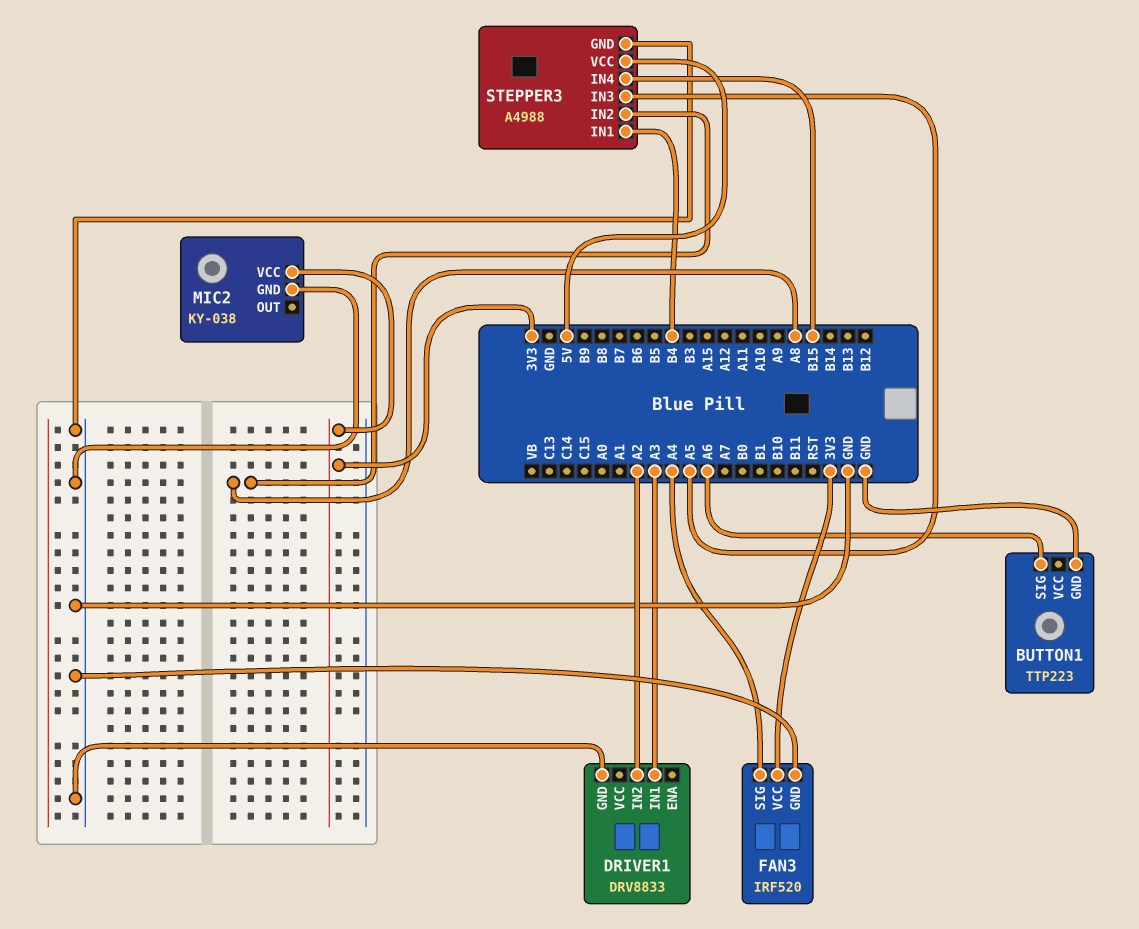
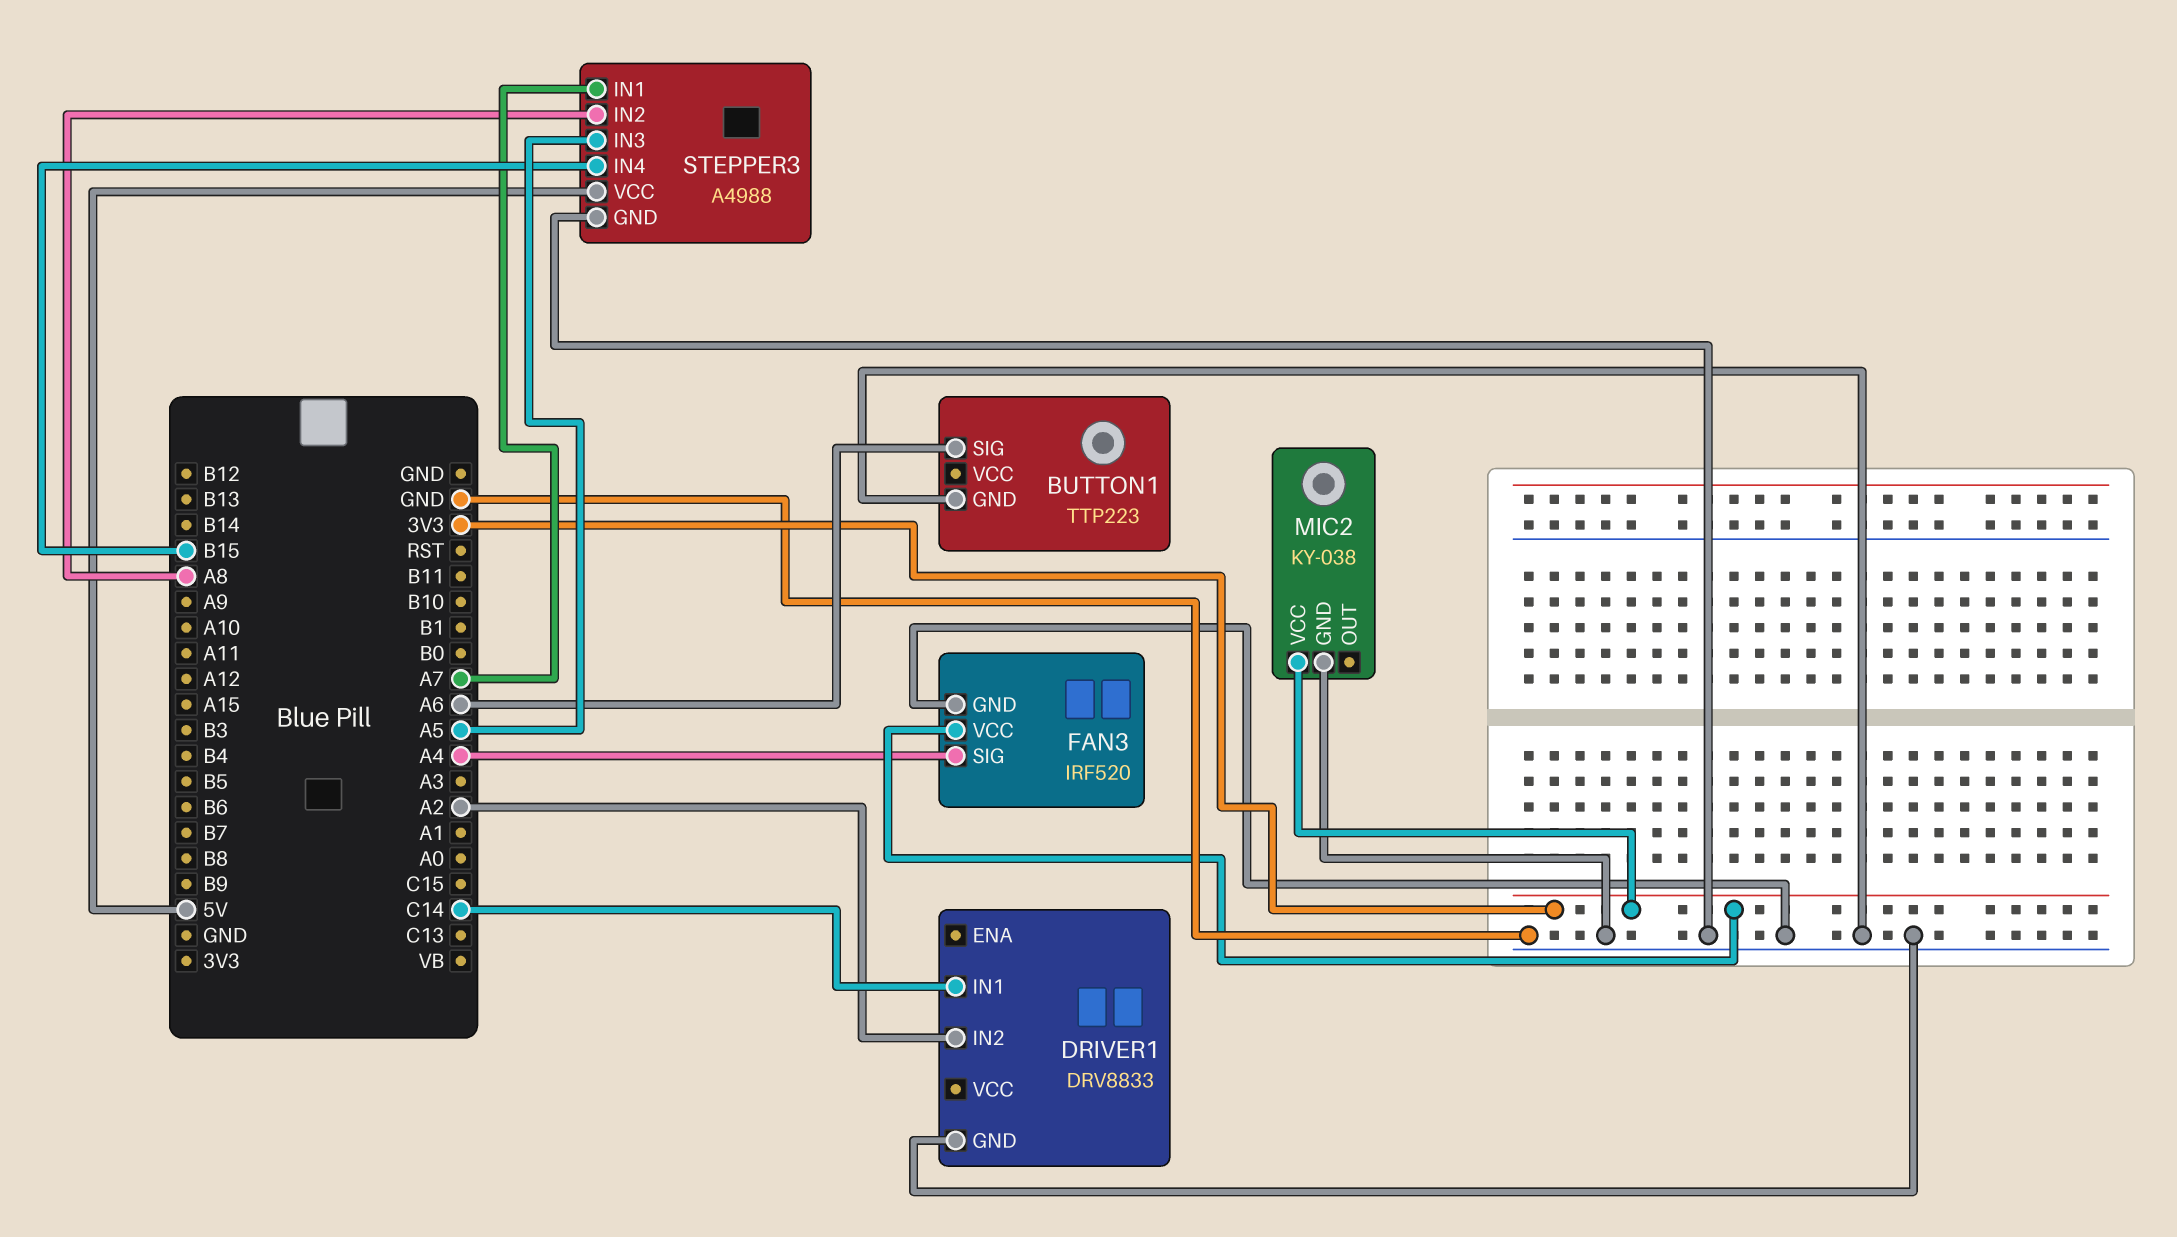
DRIVER1 pin IN1: A3 -> C14
STEPPER3 pin IN1: B4 -> A7

